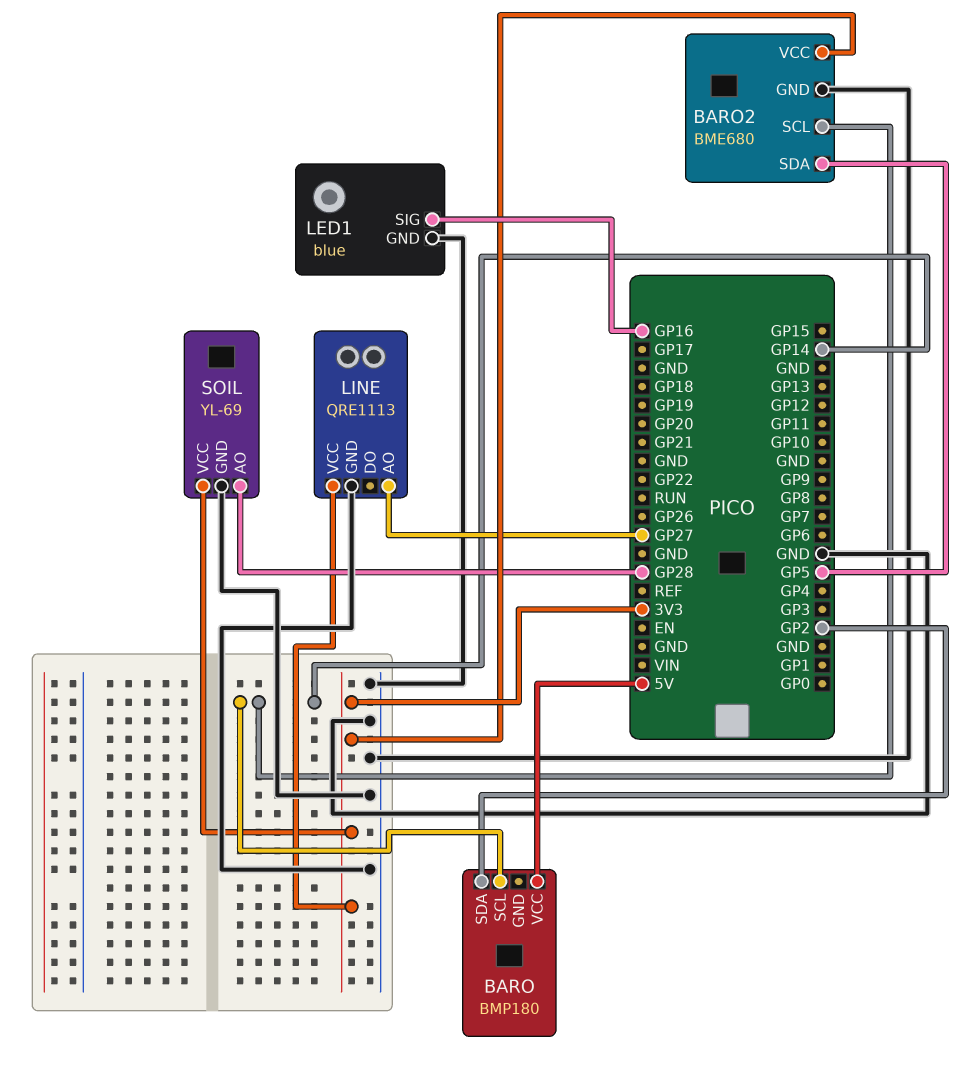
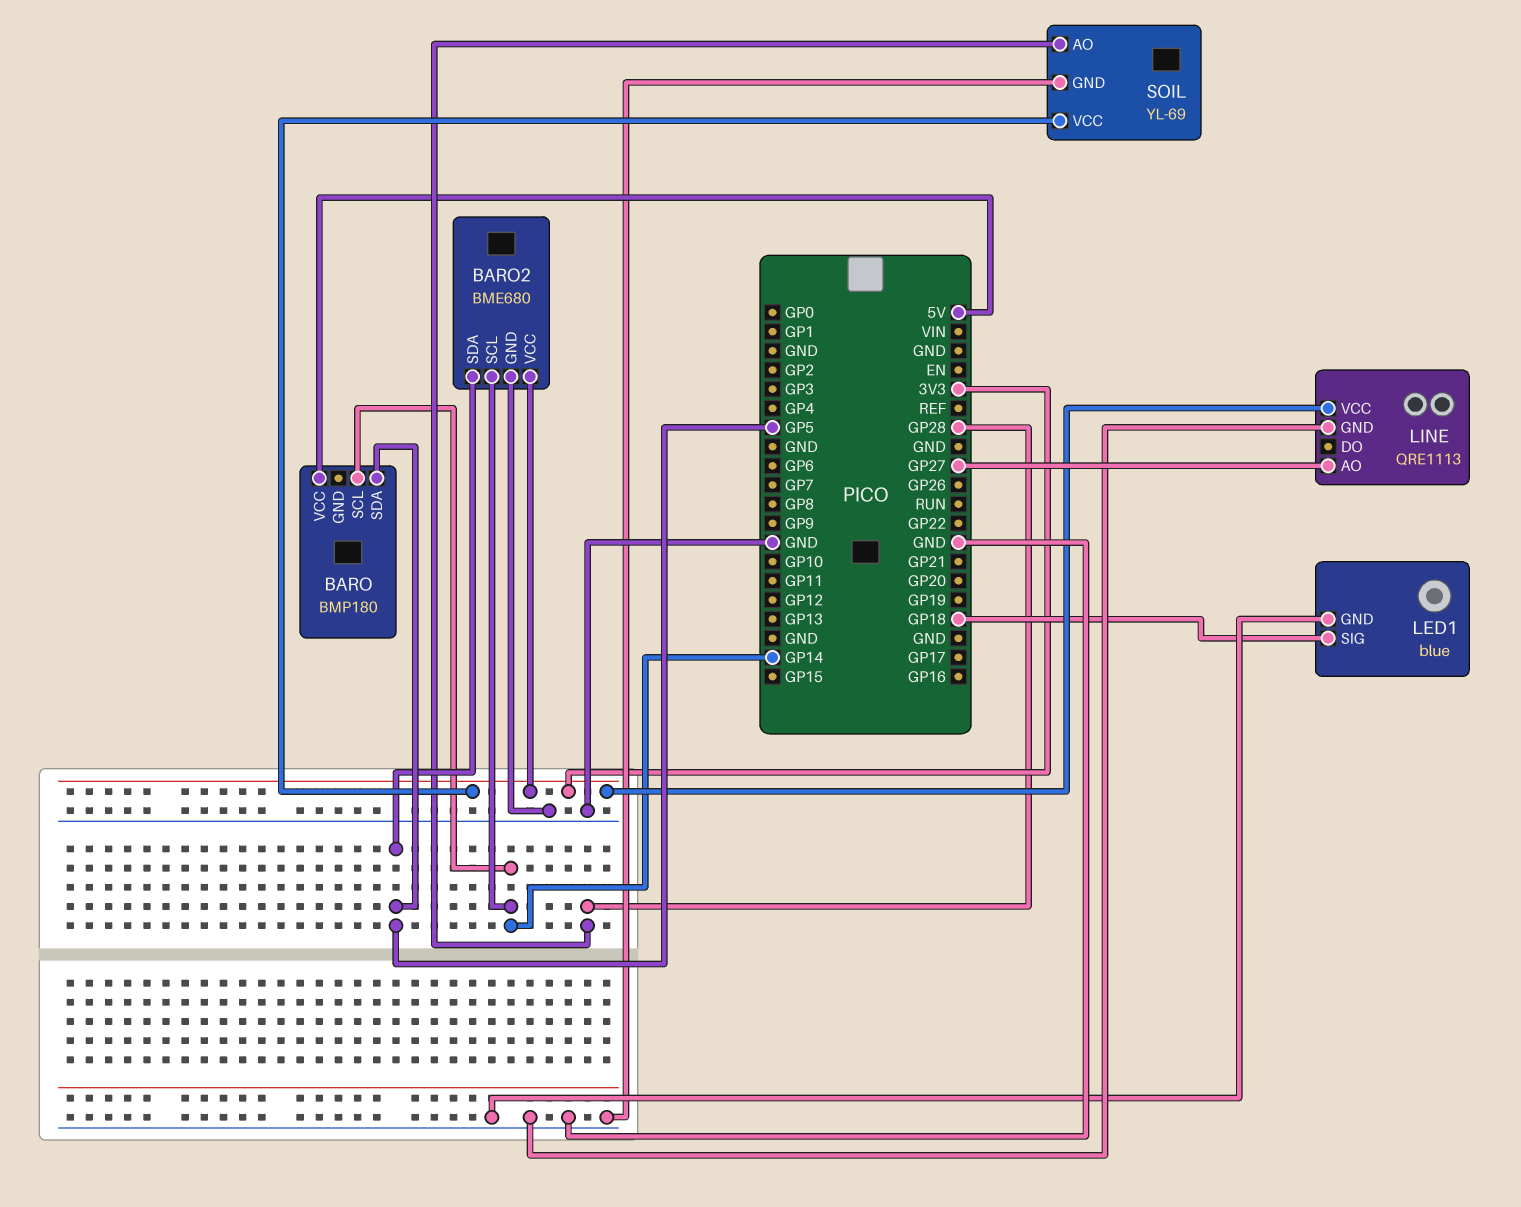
BARO pin SDA: GP2 -> GP5
LED1 pin SIG: GP16 -> GP18

